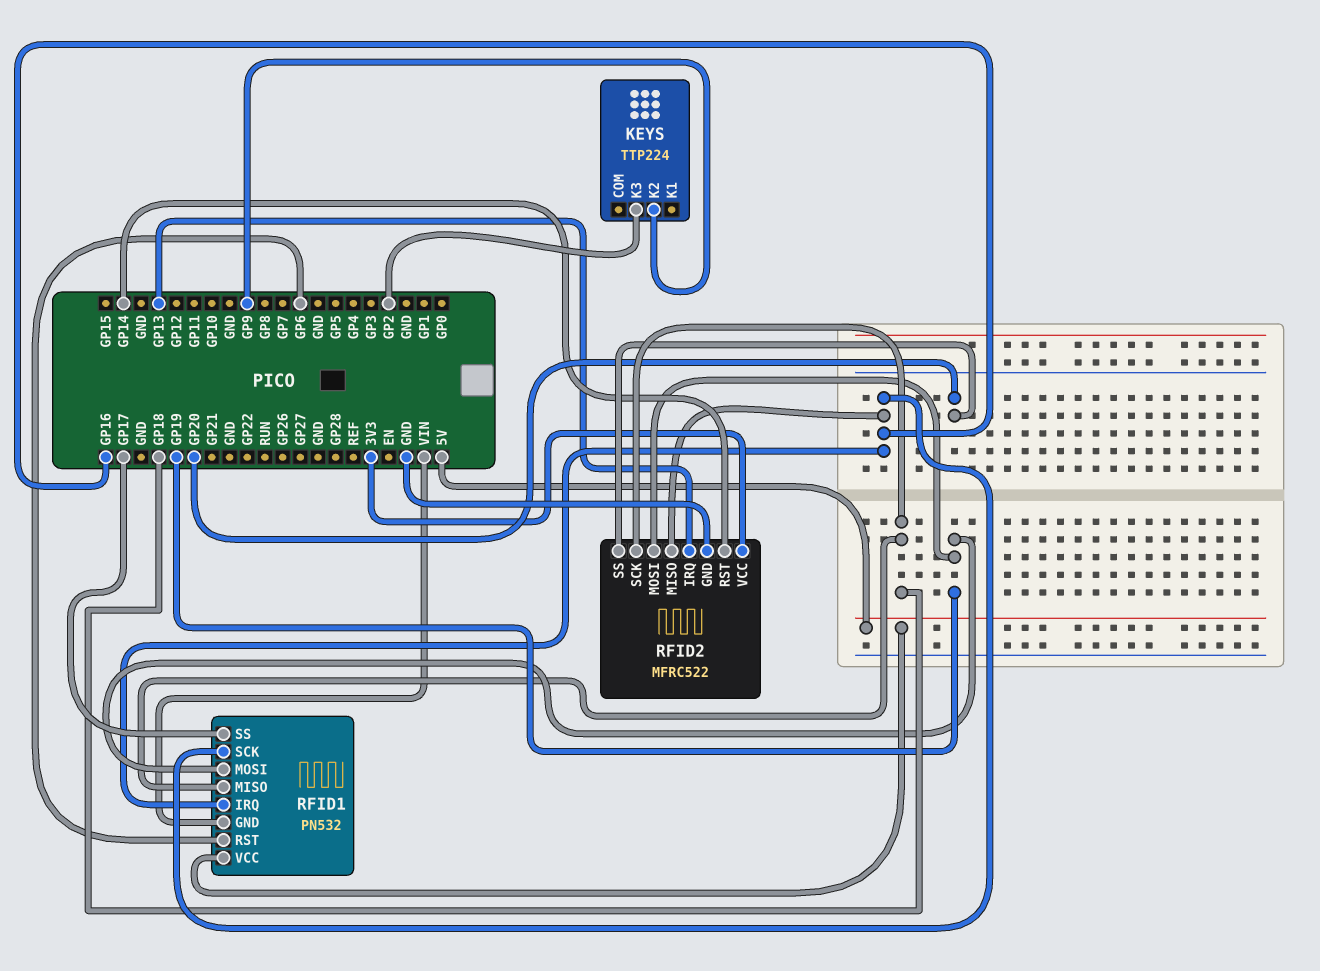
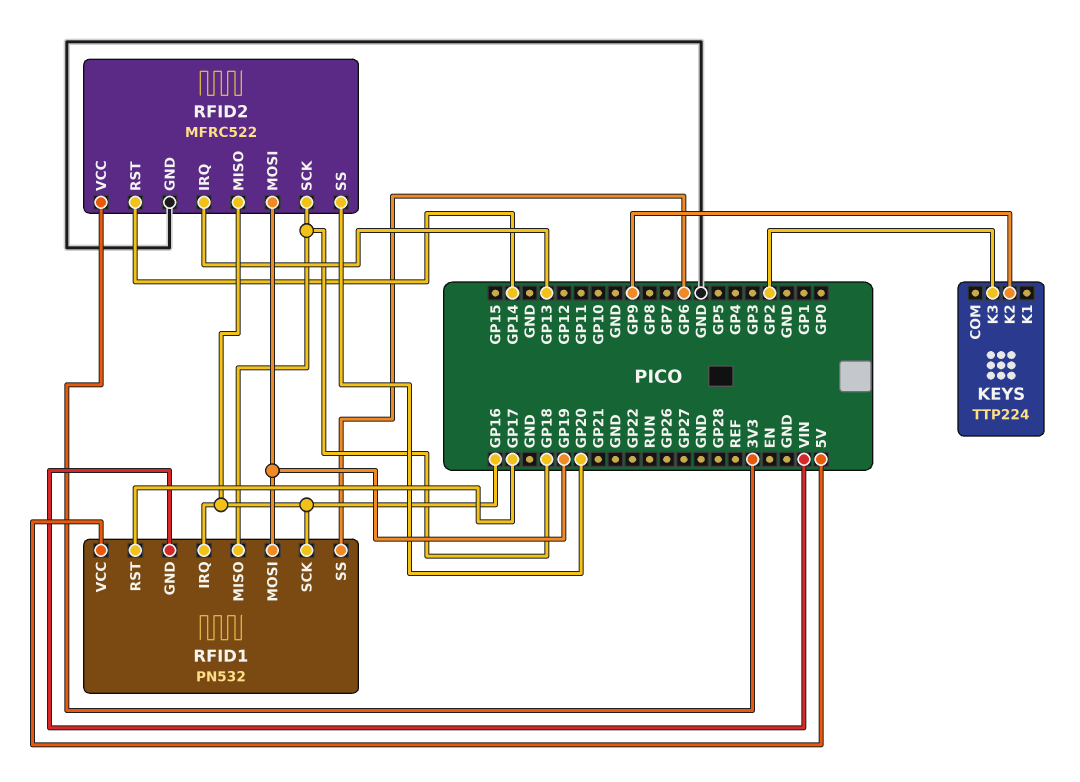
RFID1 pin RST: GP6 -> GP17
RFID1 pin SS: GP17 -> GP6

